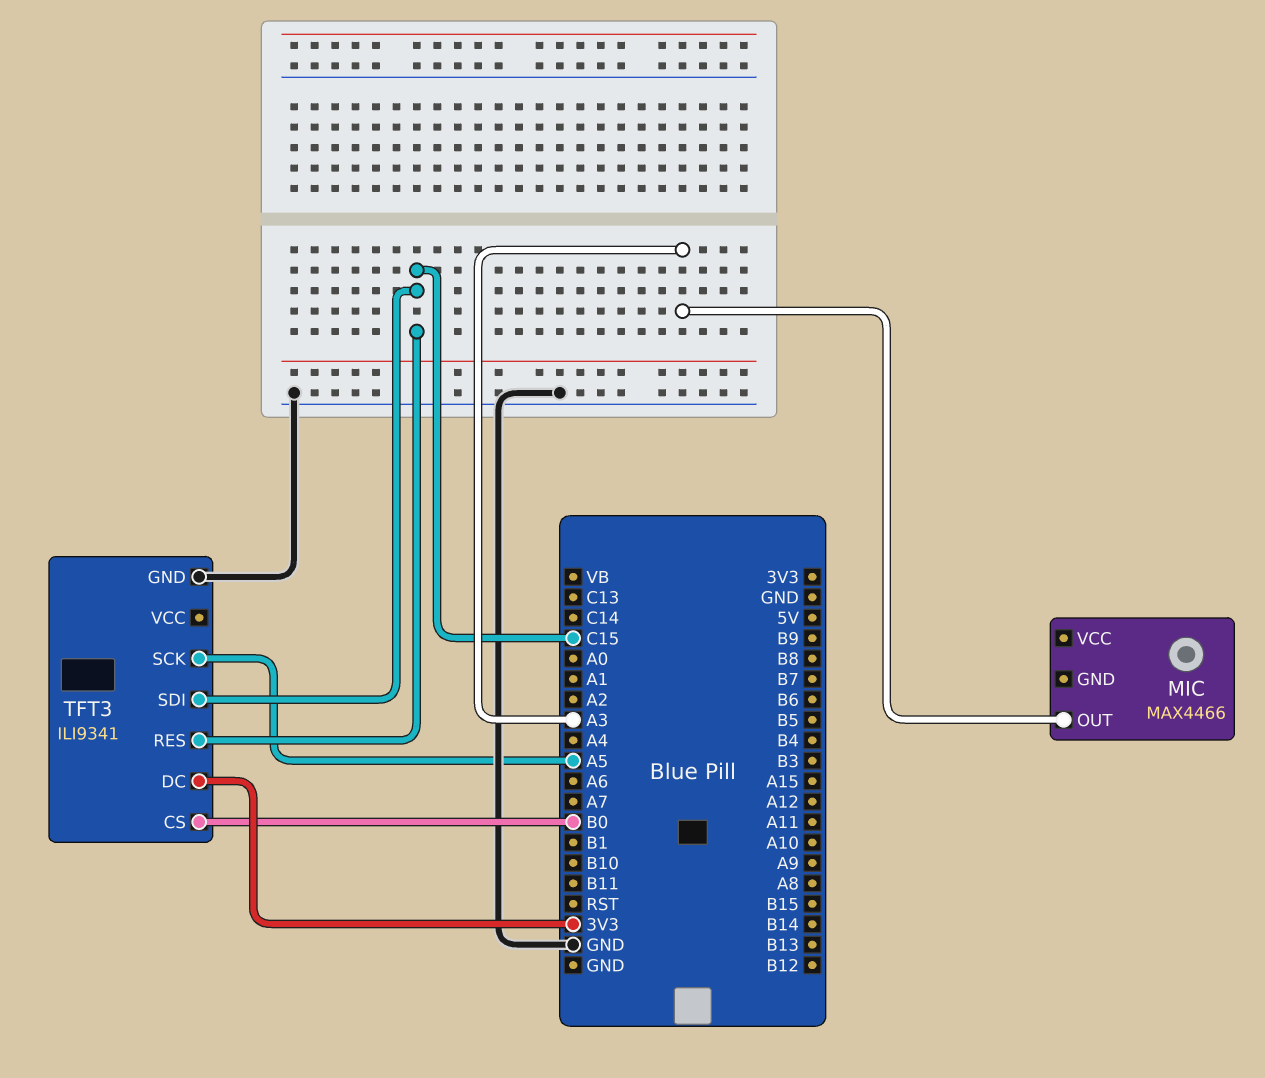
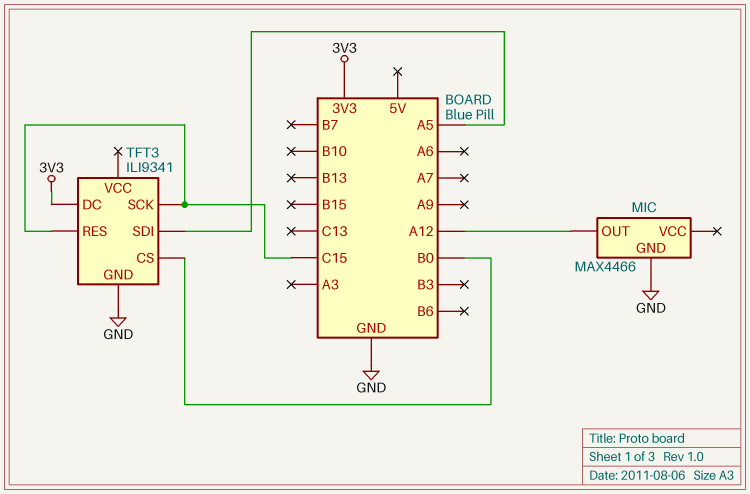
MIC pin GND: none -> GND
MIC pin OUT: A3 -> A12
TFT3 pin SCK: A5 -> C15
TFT3 pin SDI: C15 -> A5

